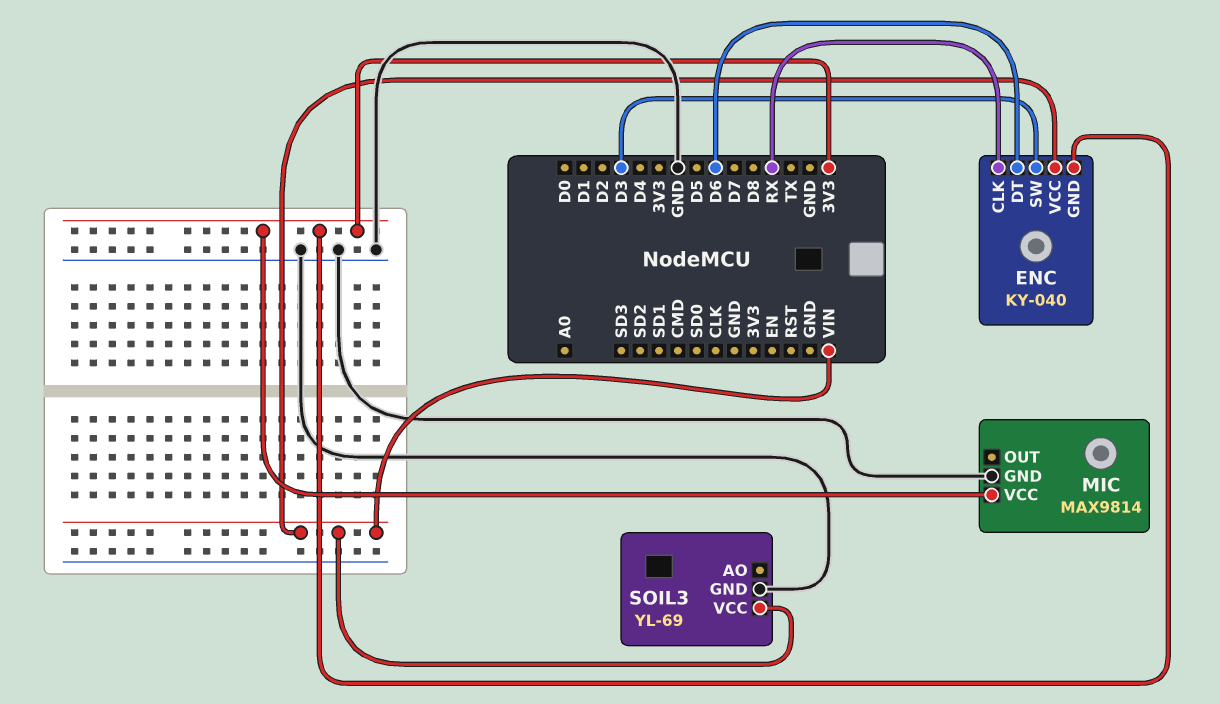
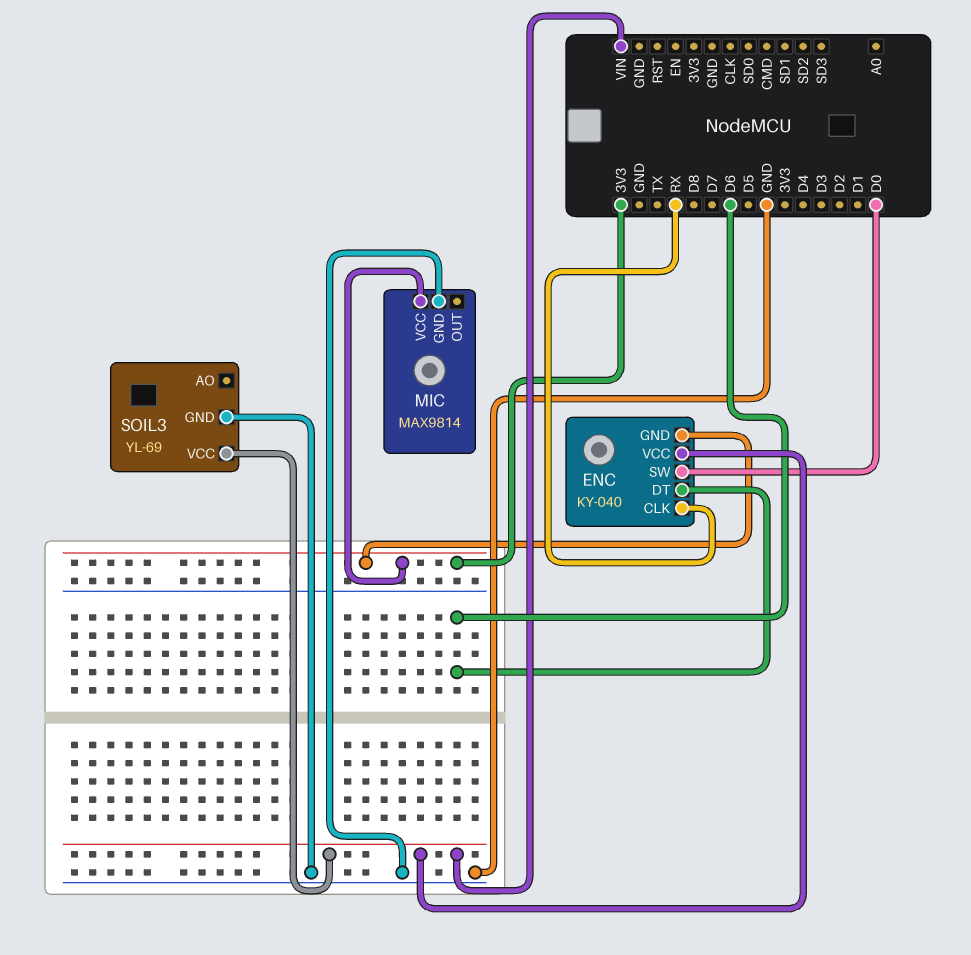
ENC pin SW: D3 -> D0

